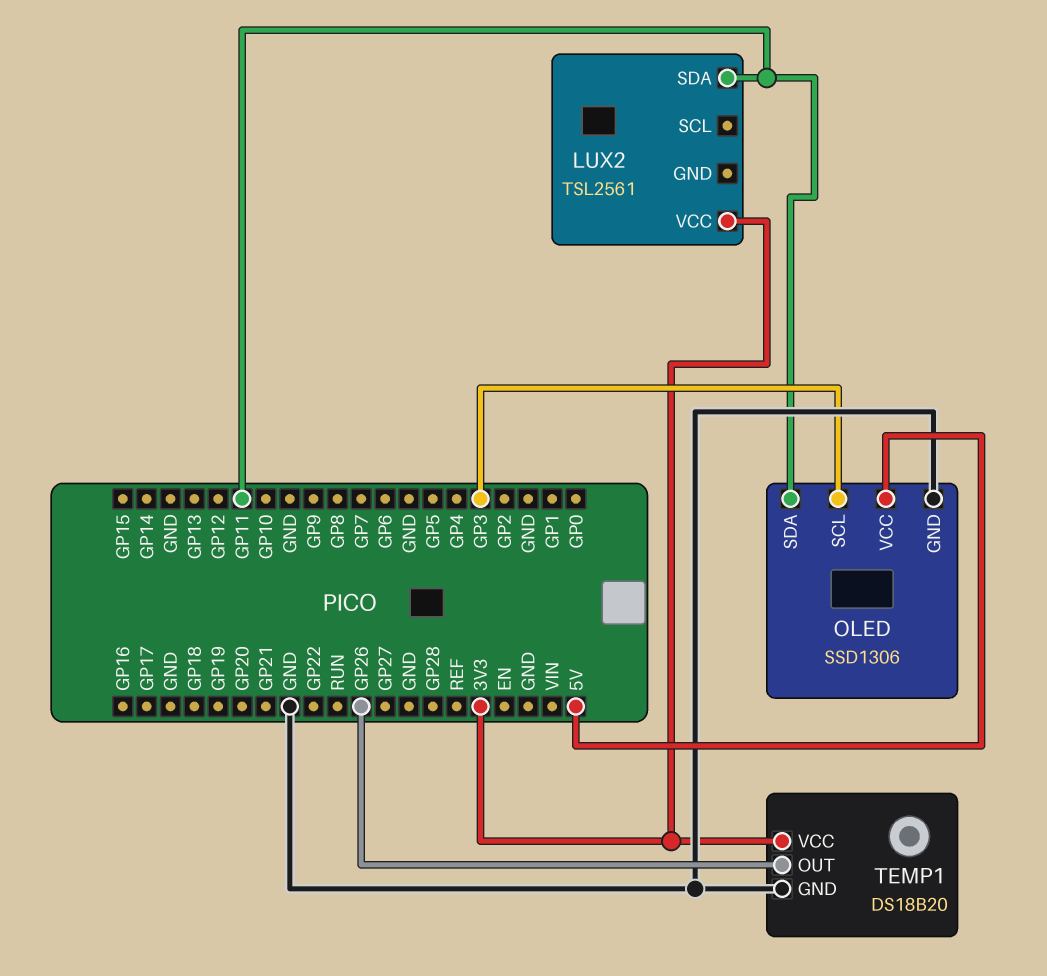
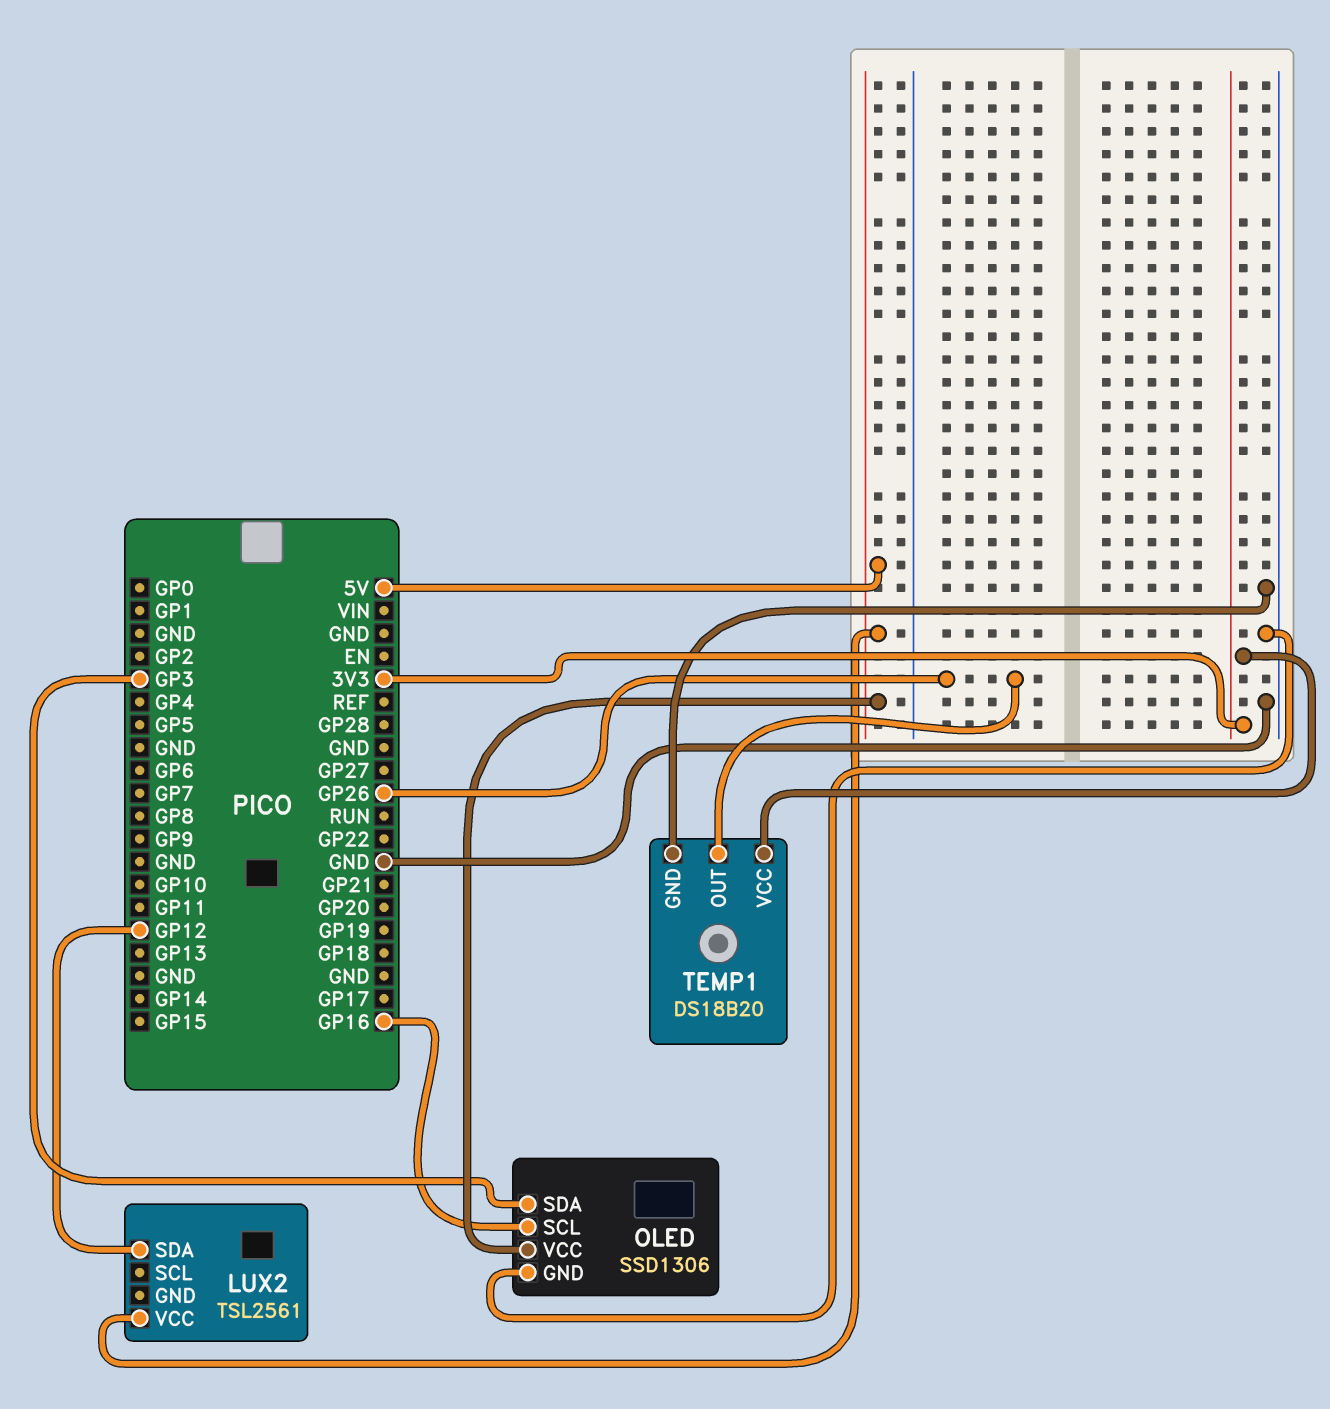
LUX2 pin SDA: GP11 -> GP12
LUX2 pin VCC: 3V3 -> 5V
OLED pin SCL: GP3 -> GP16
OLED pin SDA: GP11 -> GP3

